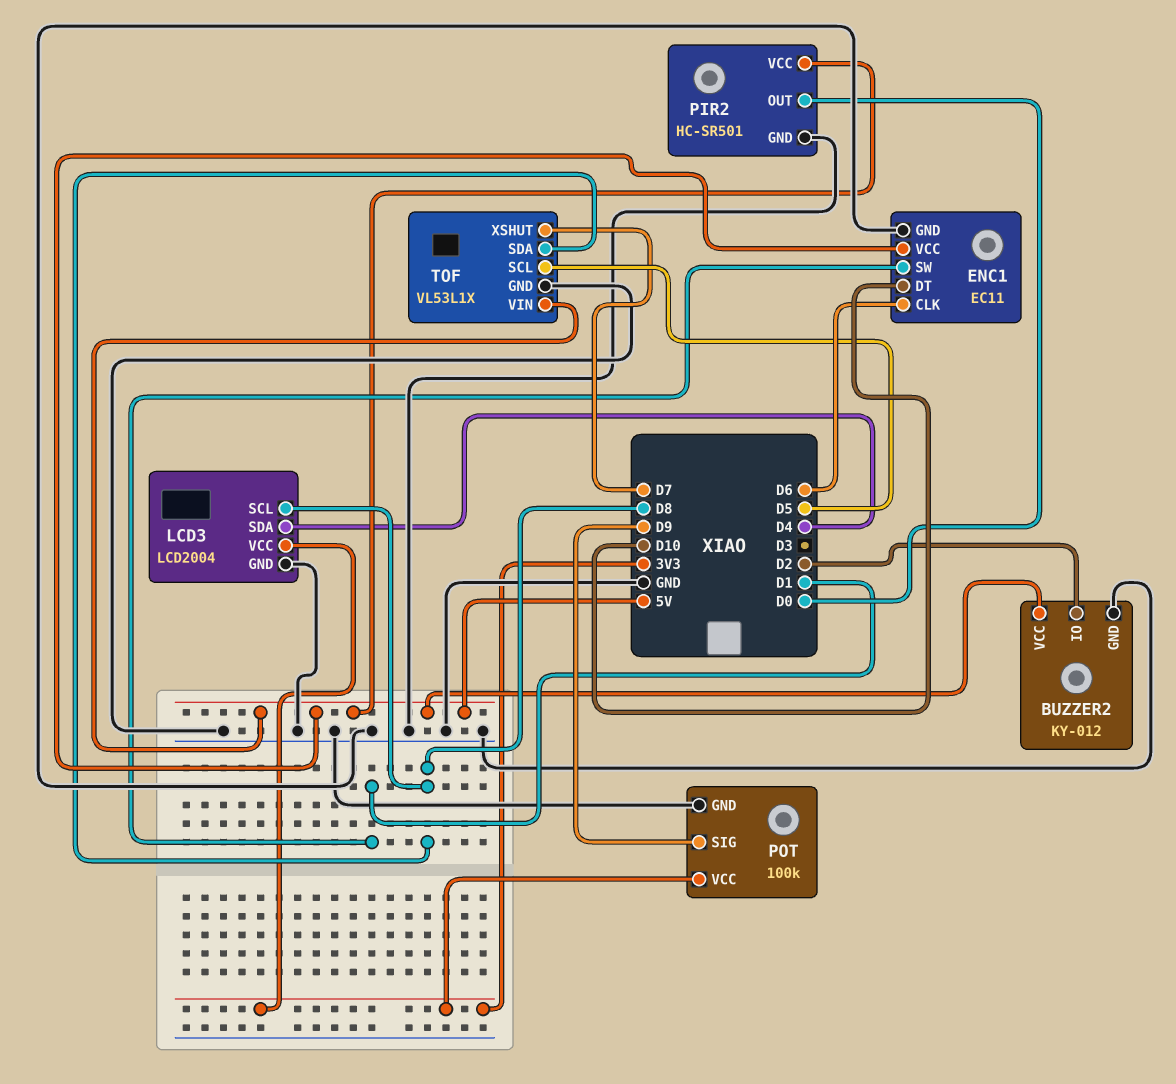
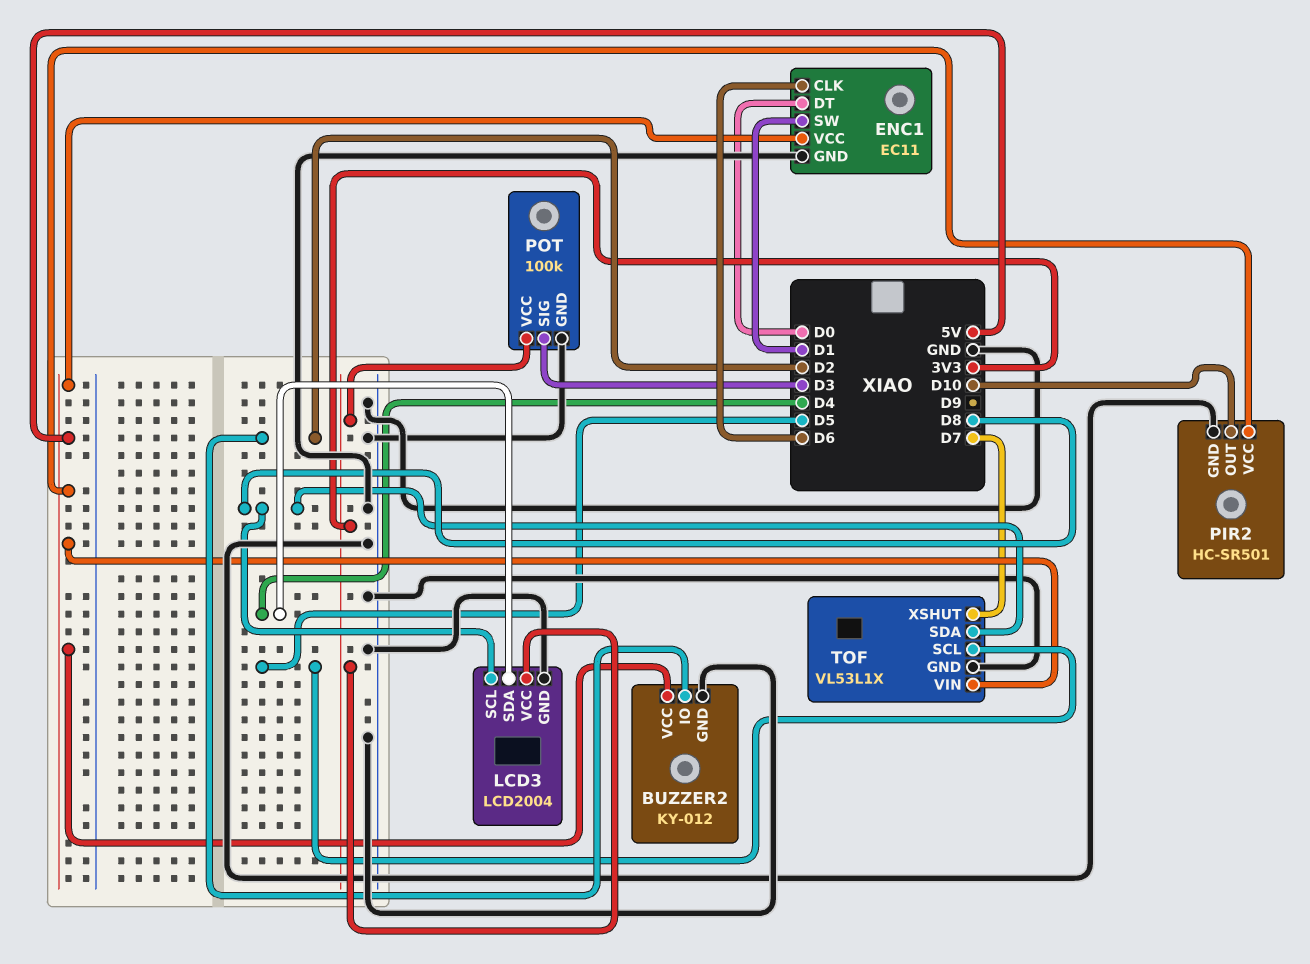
ENC1 pin DT: D10 -> D0
PIR2 pin OUT: D0 -> D10
POT pin SIG: D9 -> D3

